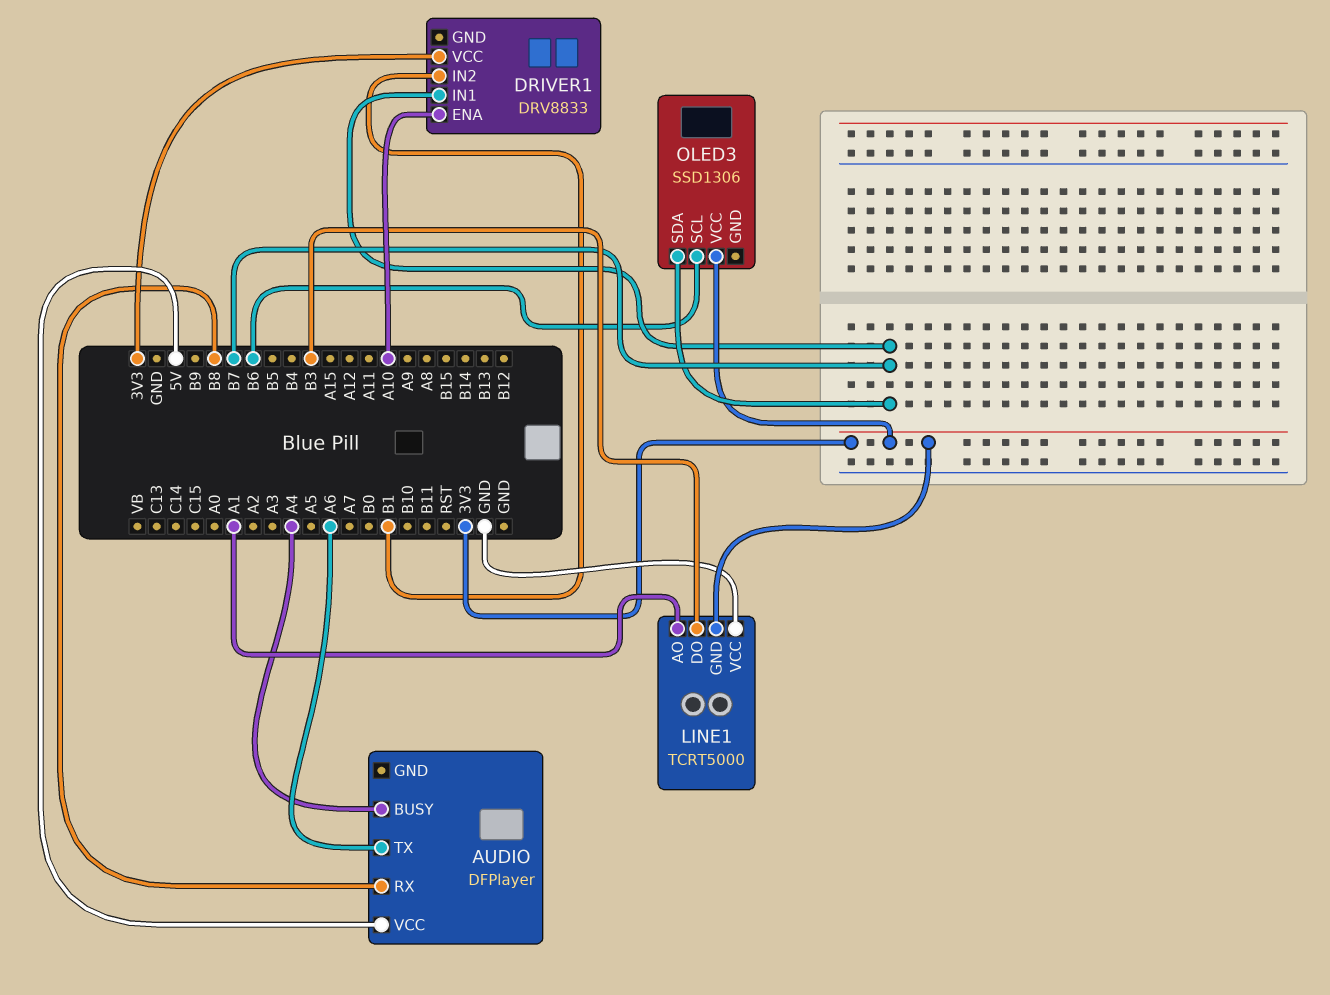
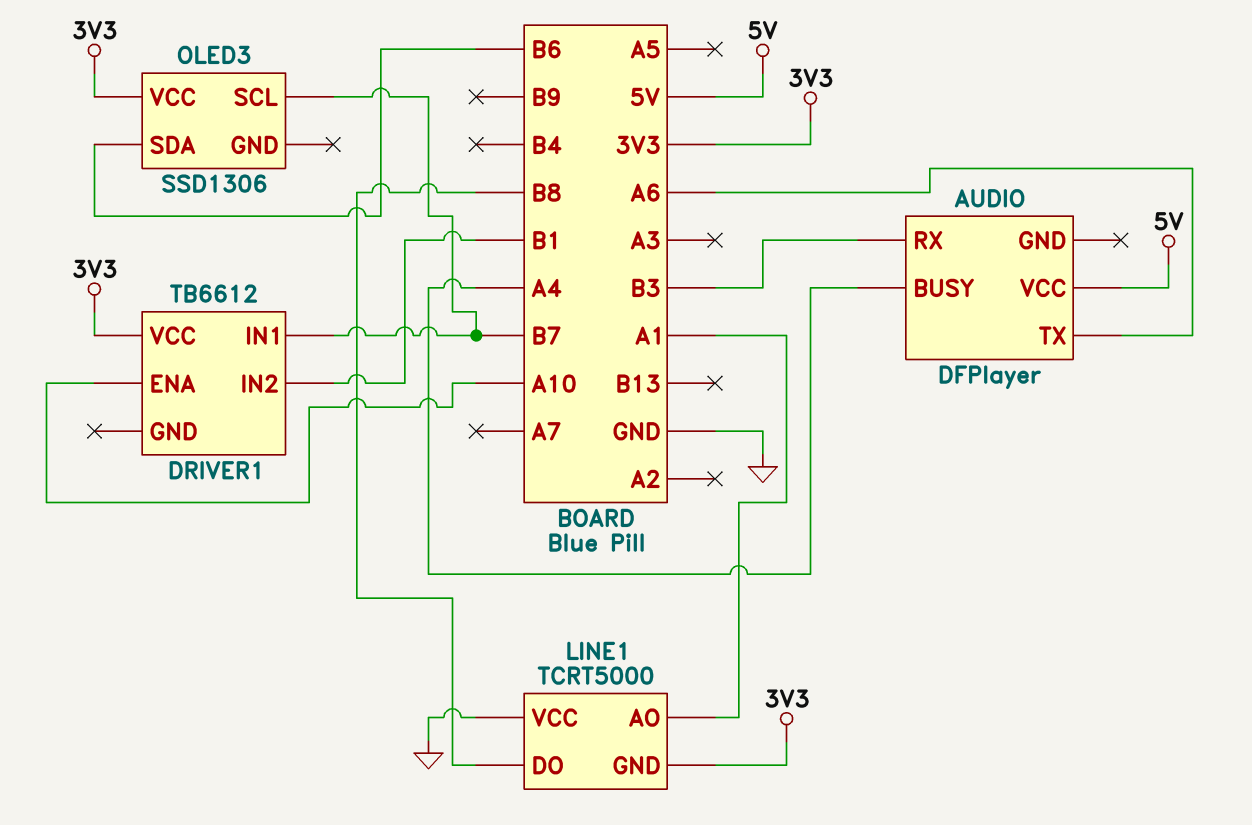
AUDIO pin RX: B8 -> B3
DRIVER1: DRV8833 -> TB6612
LINE1 pin DO: B3 -> B8
OLED3 pin SCL: B6 -> B7
OLED3 pin SDA: B7 -> B6

